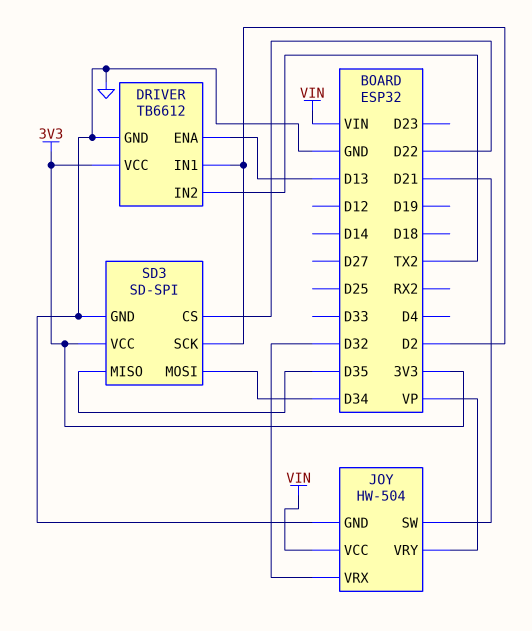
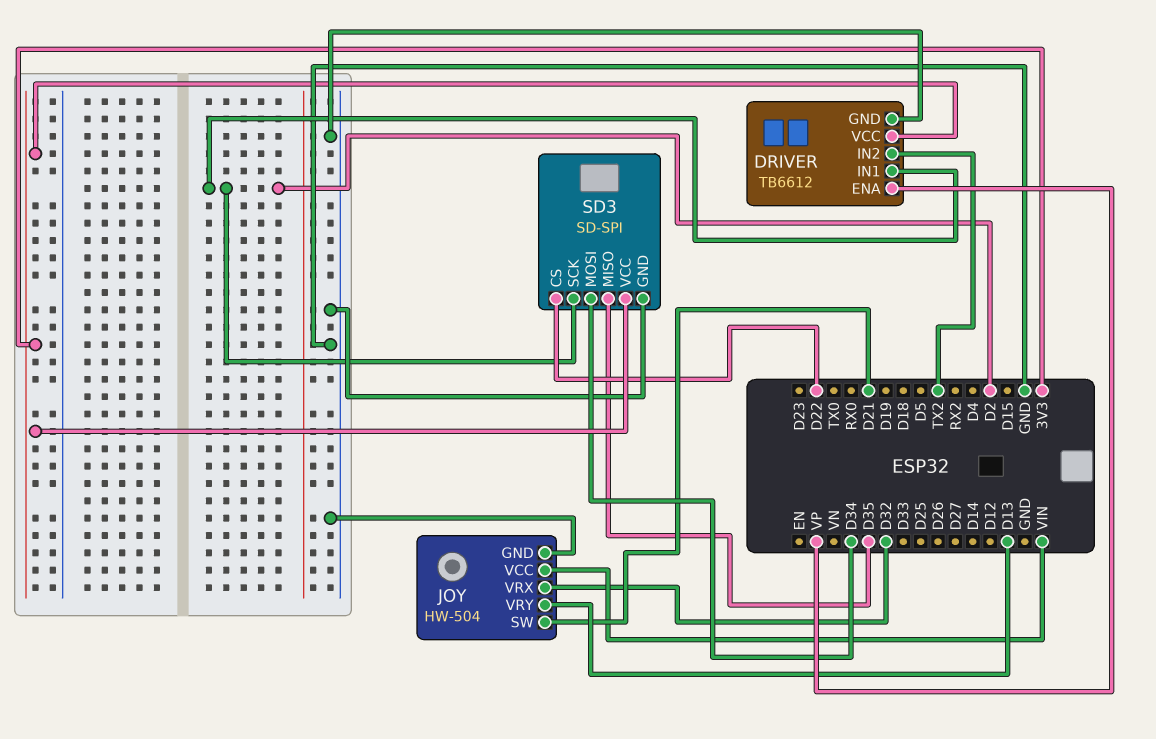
DRIVER pin ENA: D13 -> VP
JOY pin VRY: VP -> D13

